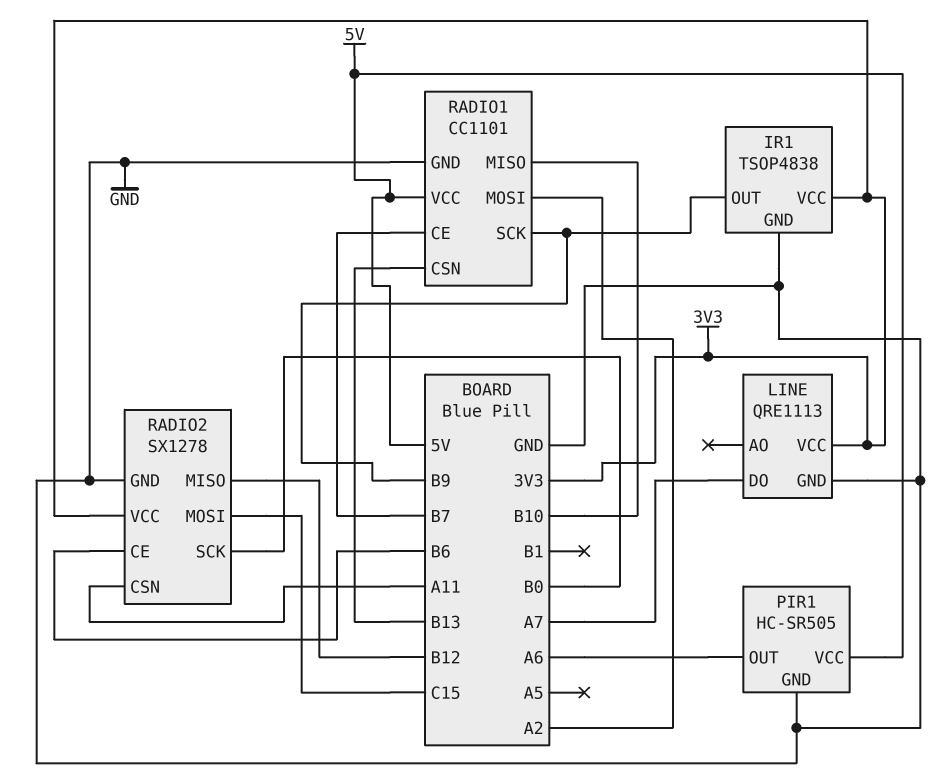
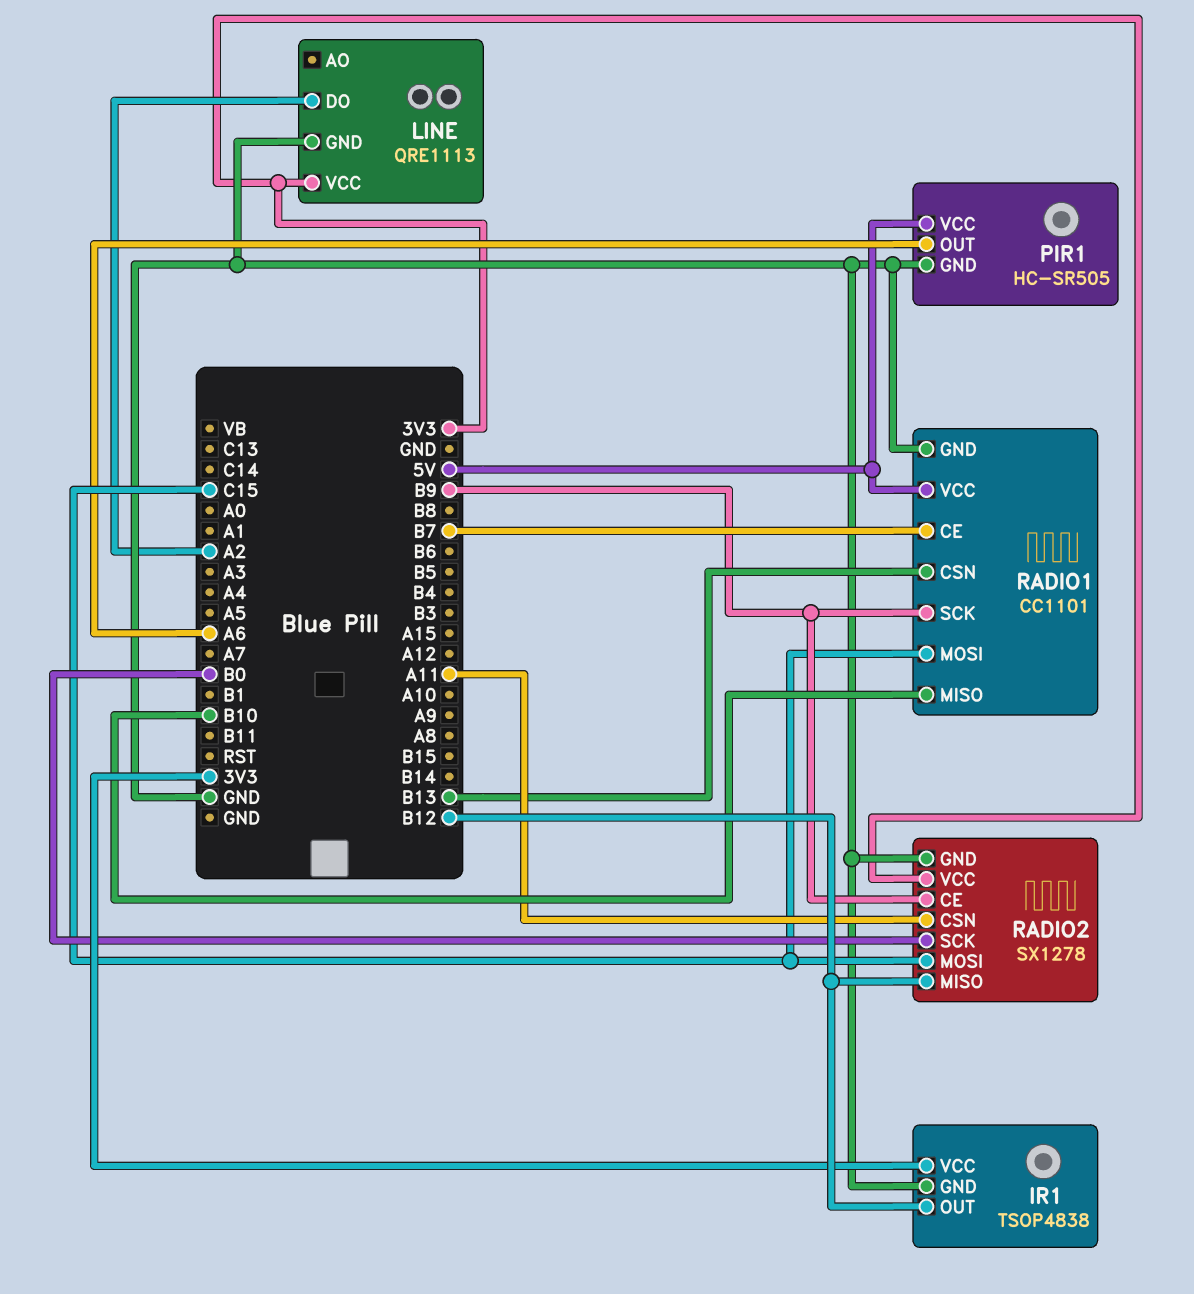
IR1 pin OUT: B9 -> B12
LINE pin DO: A7 -> A2
RADIO1 pin MOSI: A2 -> C15
RADIO2 pin CE: B6 -> B9

